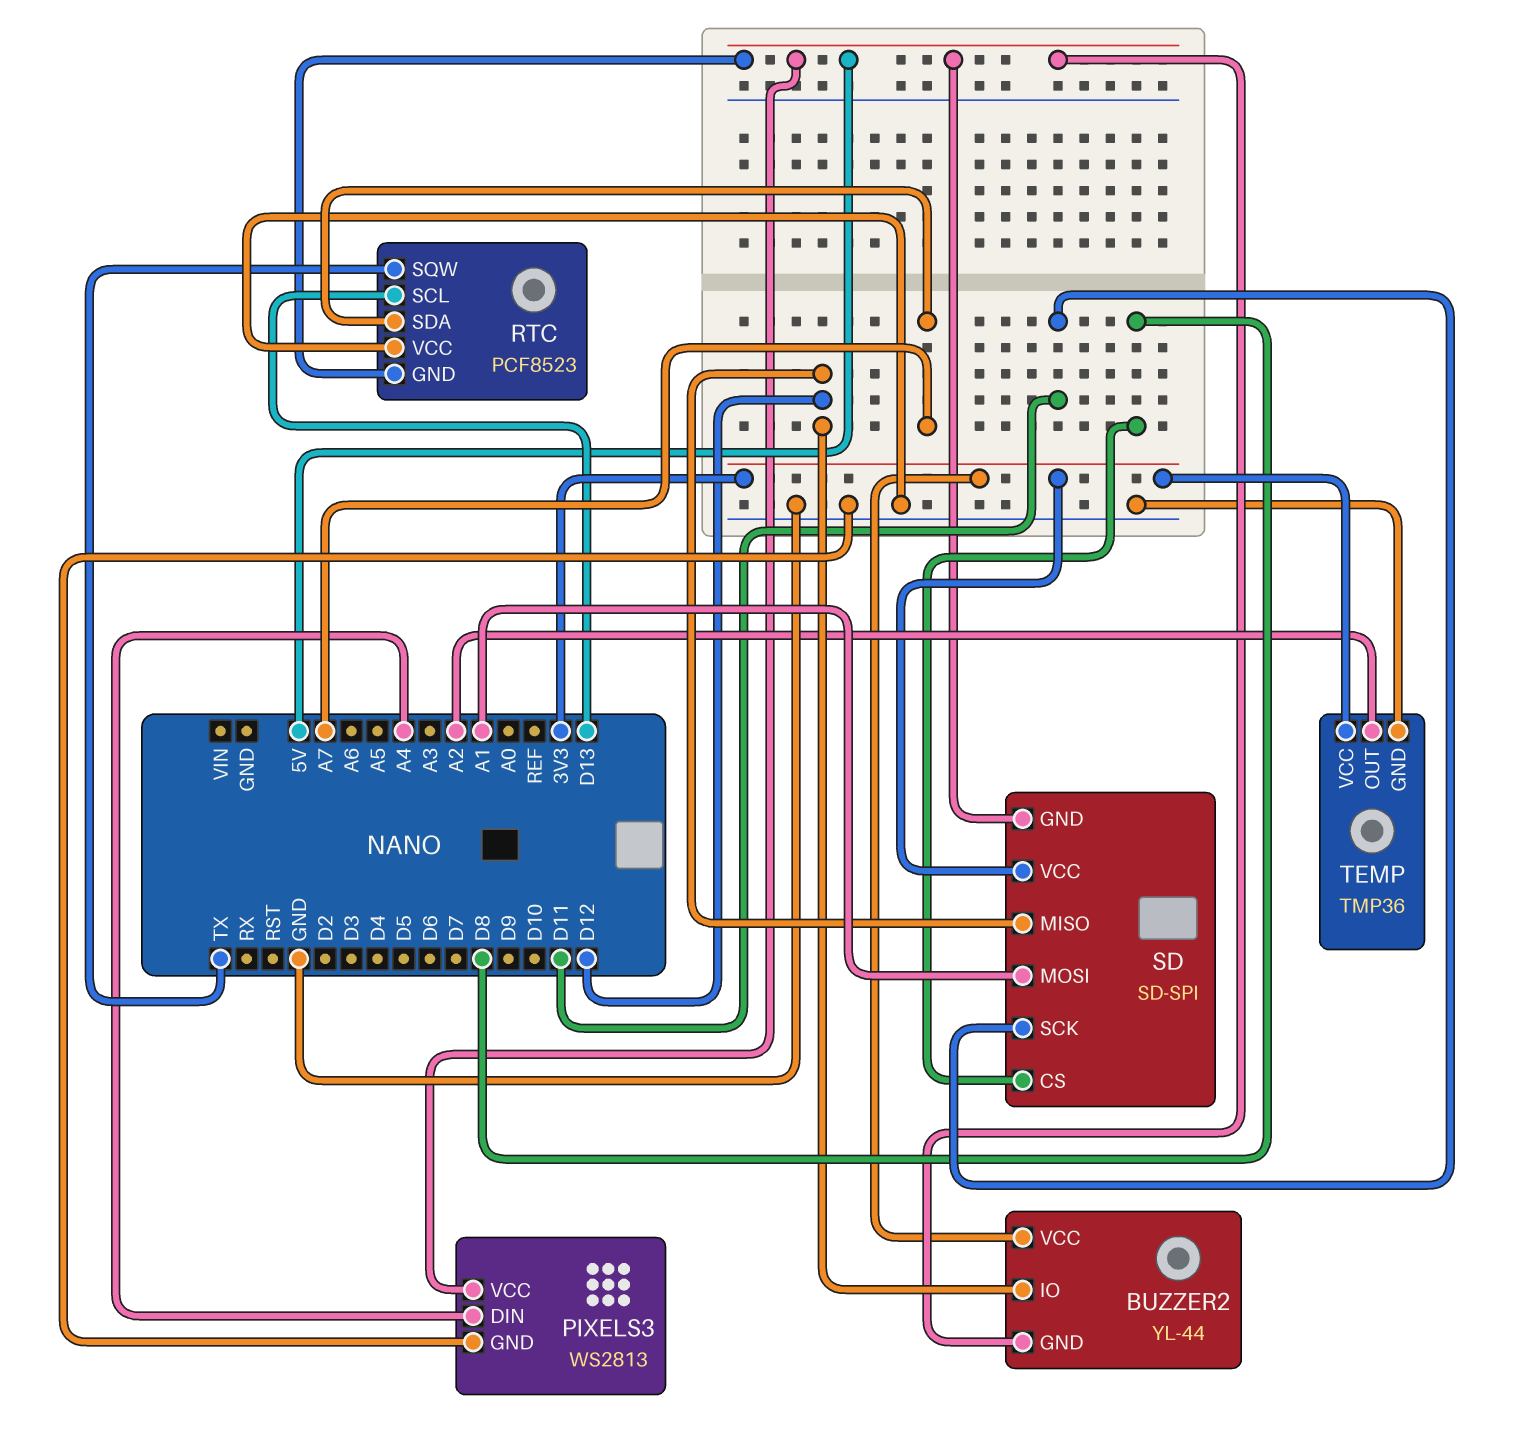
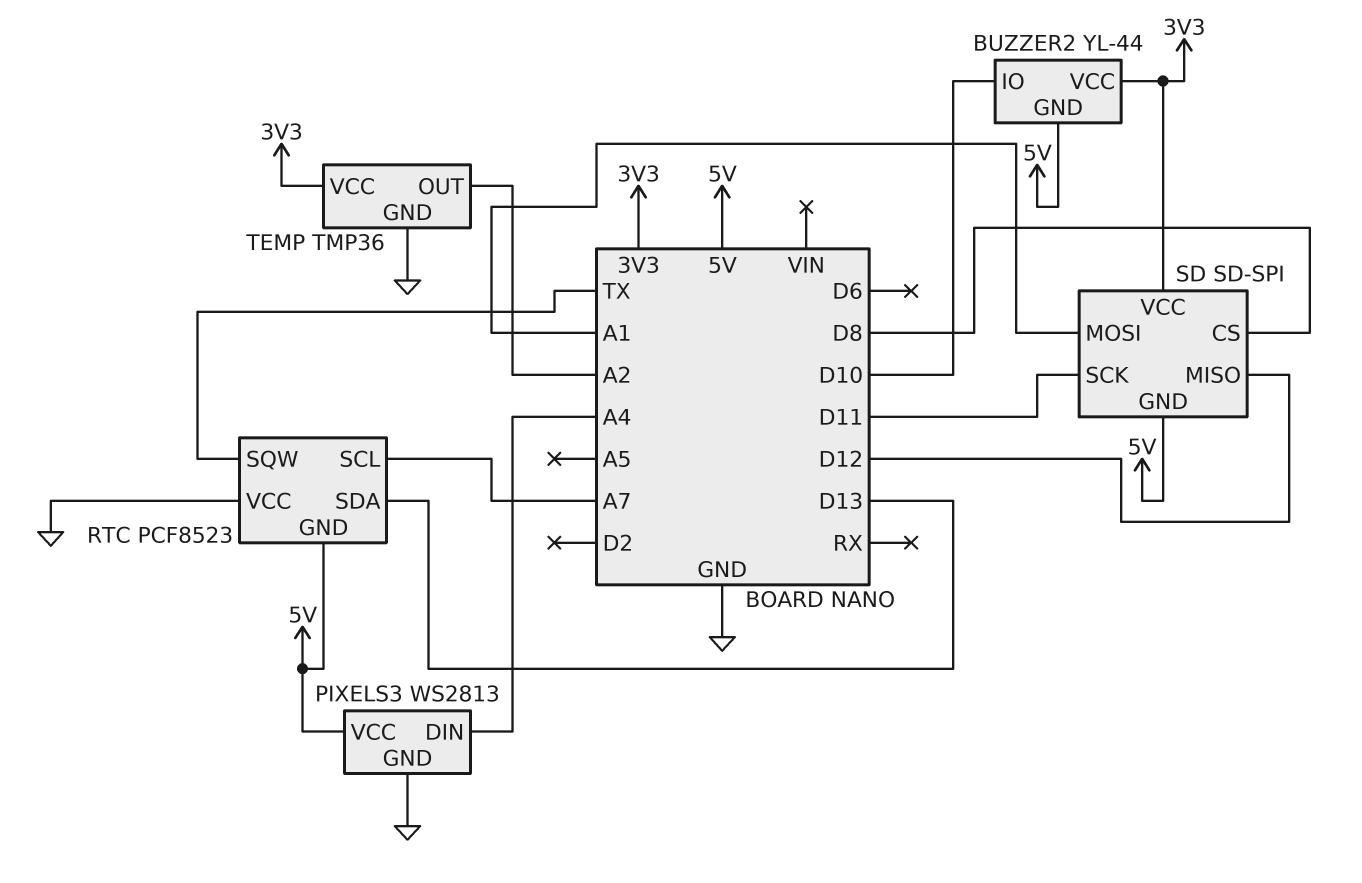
BUZZER2 pin IO: D12 -> D10
RTC pin SCL: D13 -> A7
RTC pin SDA: A7 -> D13

